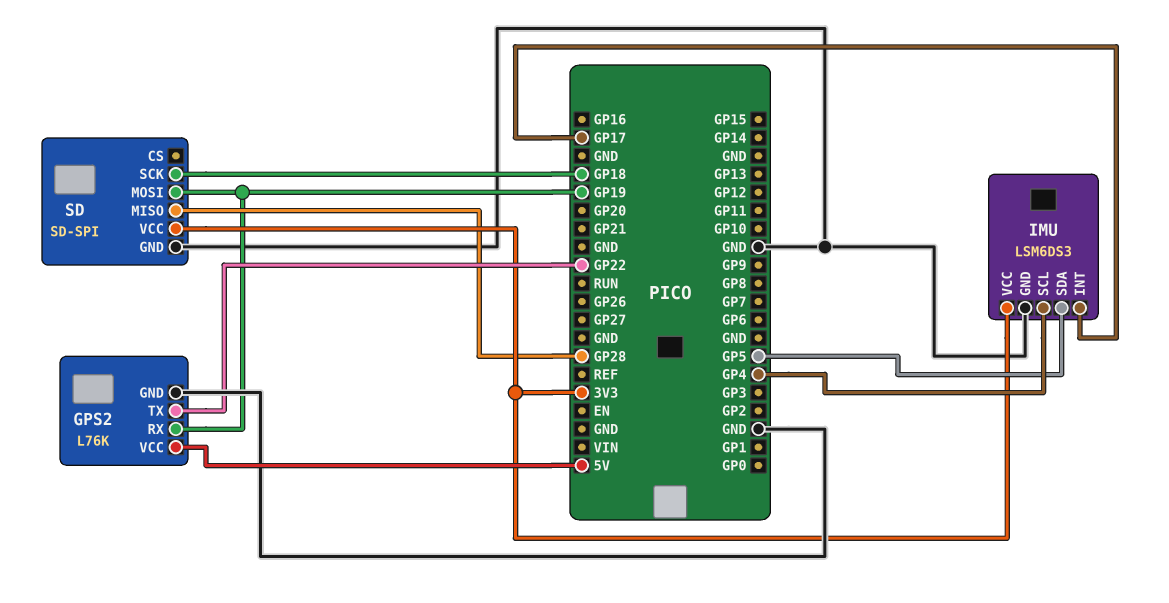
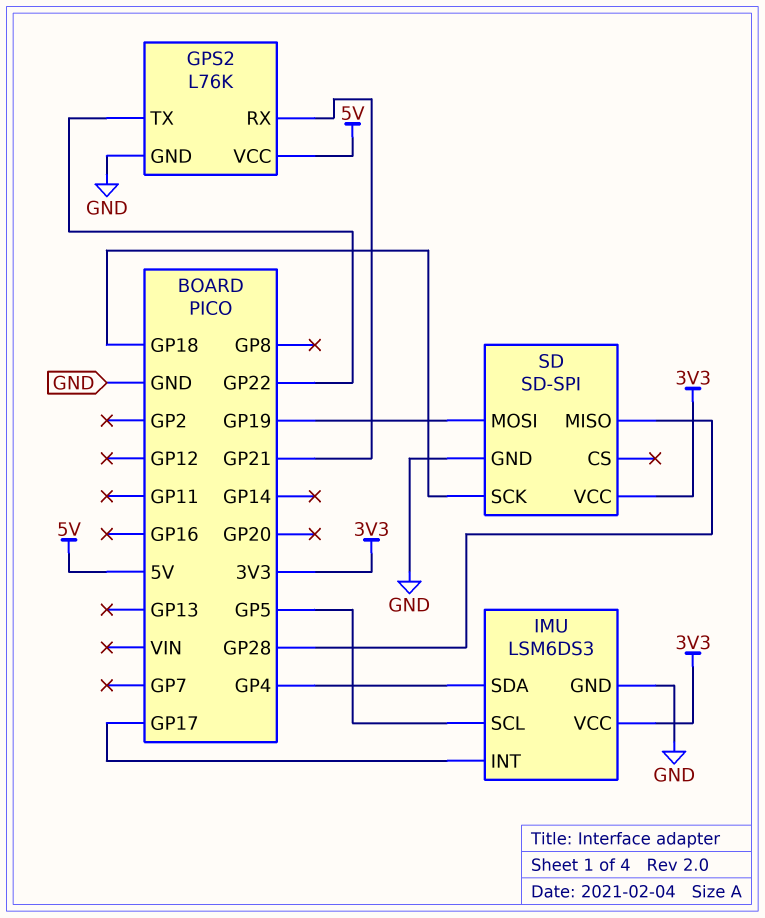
GPS2 pin RX: GP19 -> GP21
IMU pin SCL: GP4 -> GP5
IMU pin SDA: GP5 -> GP4

